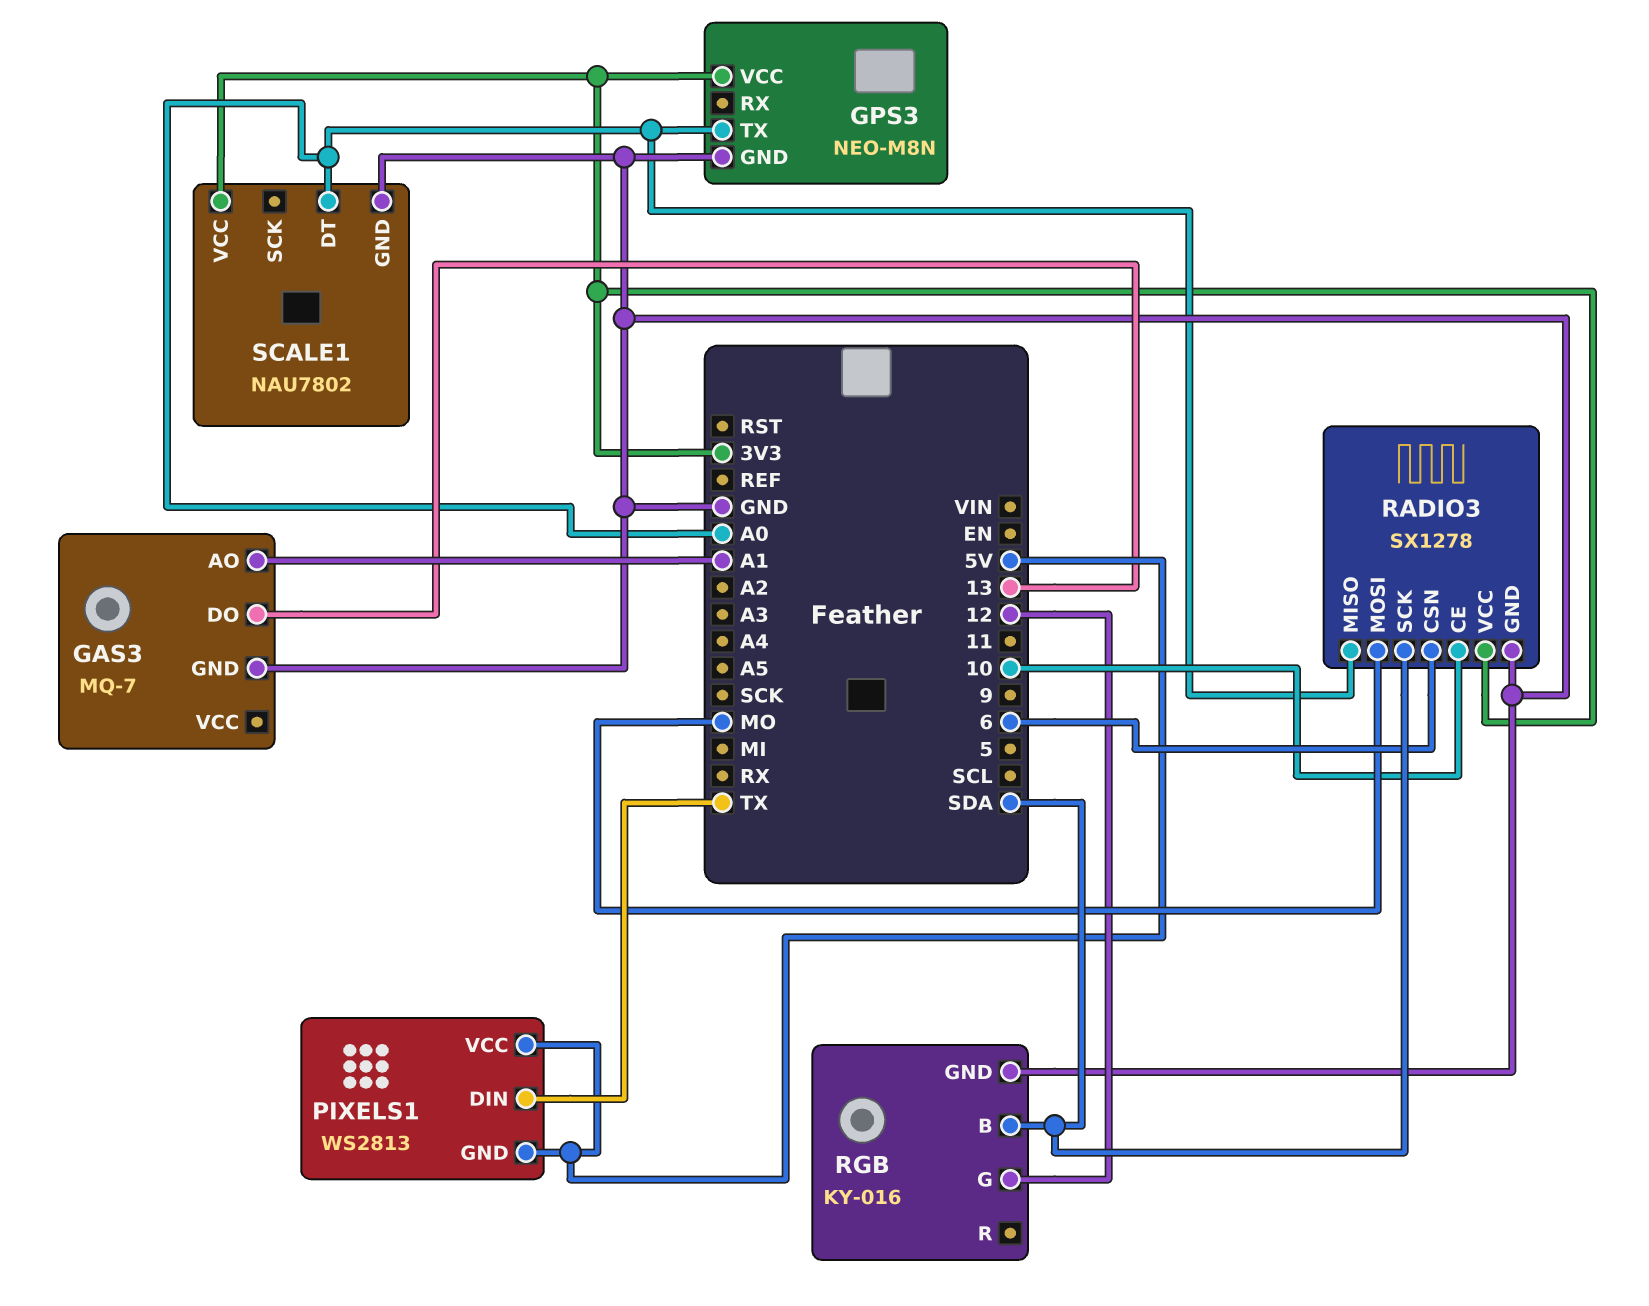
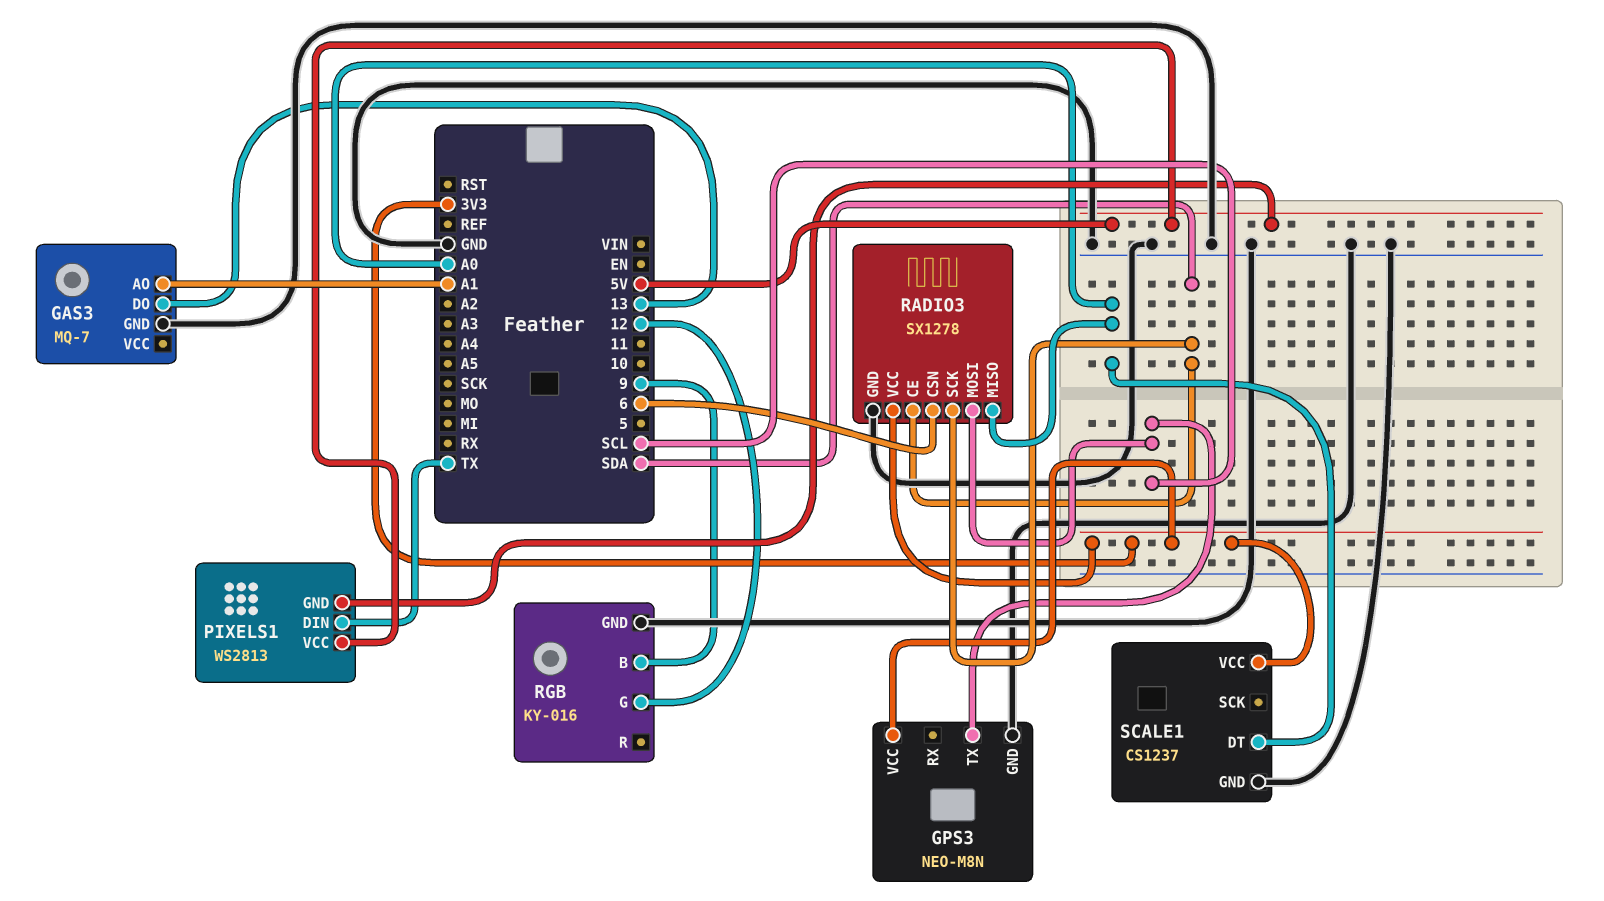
GPS3 pin TX: A0 -> SCL
RADIO3 pin CE: 10 -> SDA
RADIO3 pin MOSI: MO -> SCL
RGB pin B: SDA -> 9
SCALE1: NAU7802 -> CS1237

